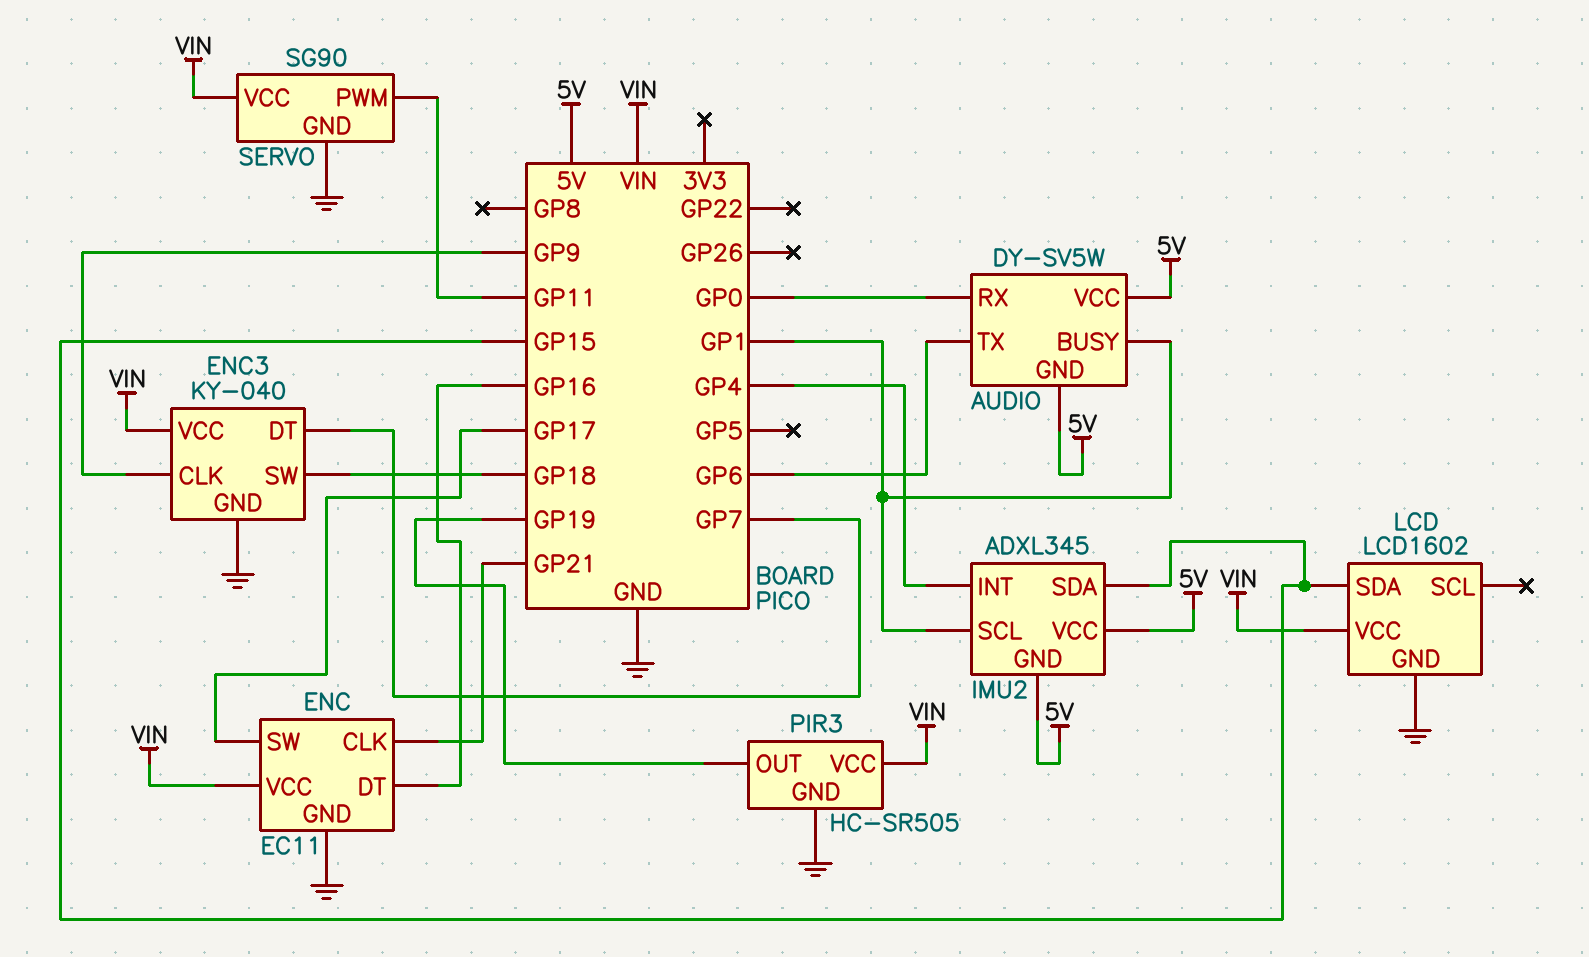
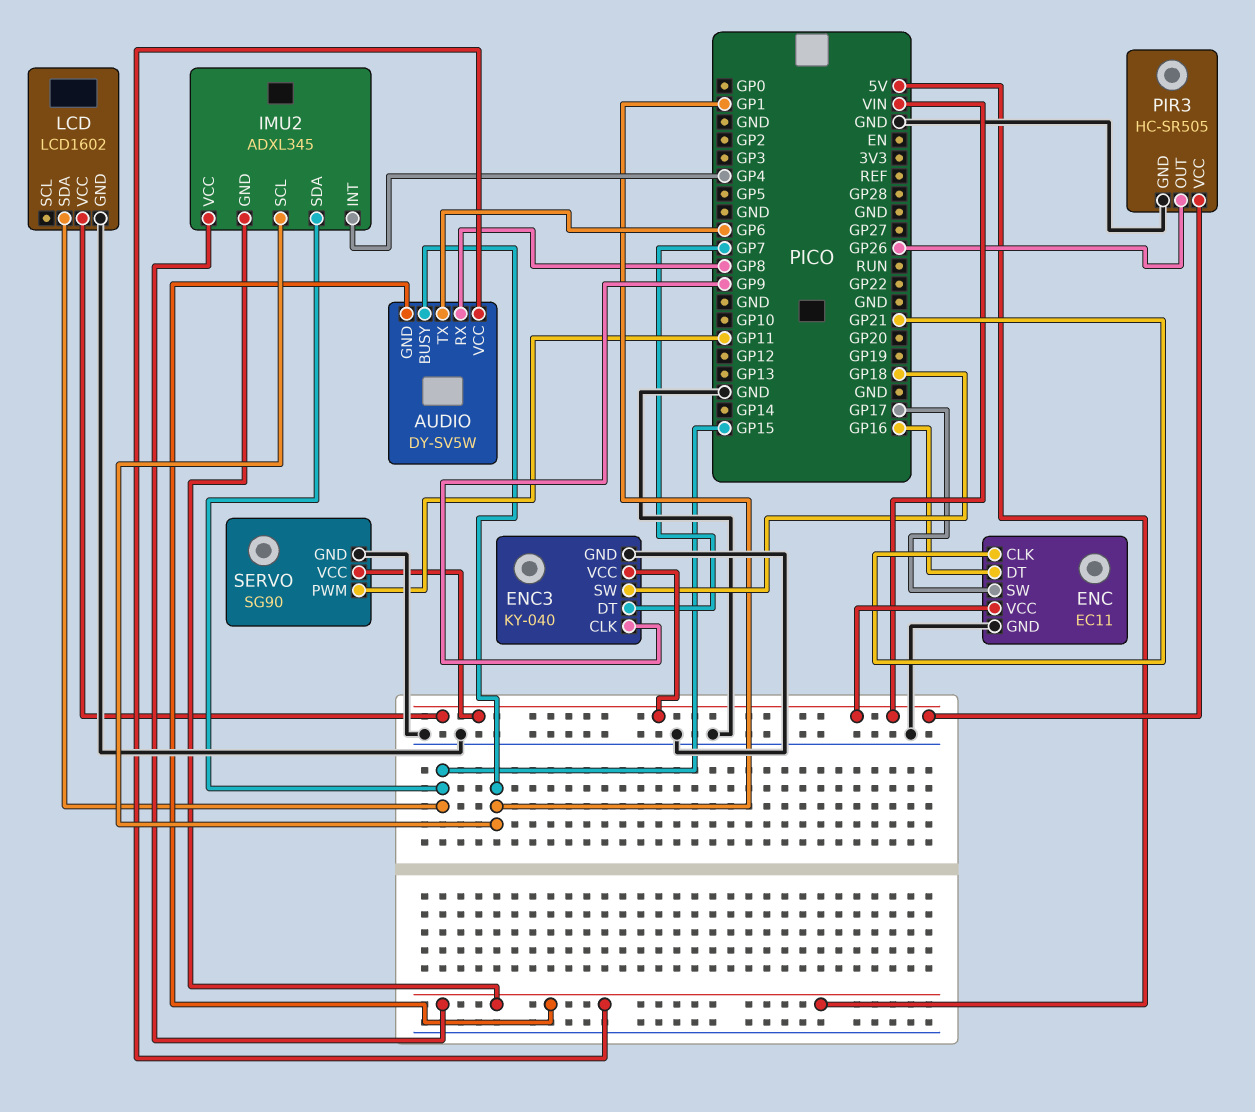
AUDIO pin RX: GP0 -> GP8
PIR3 pin OUT: GP19 -> GP26

